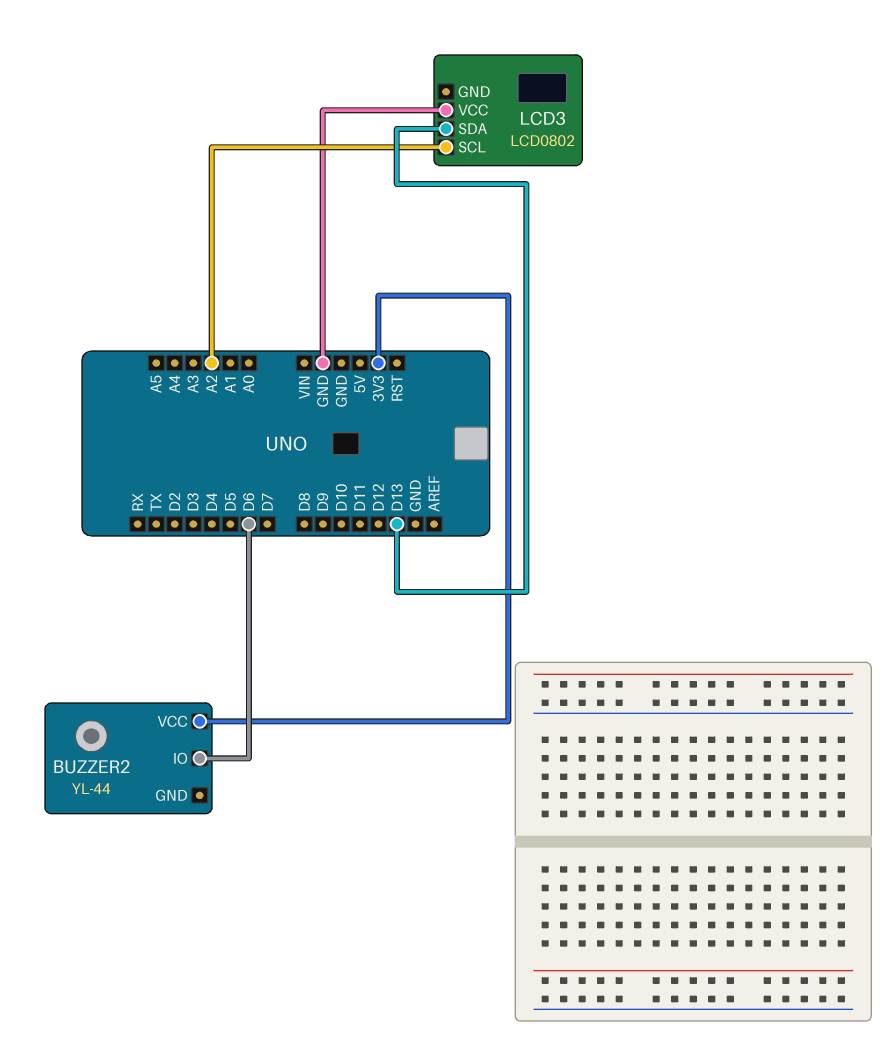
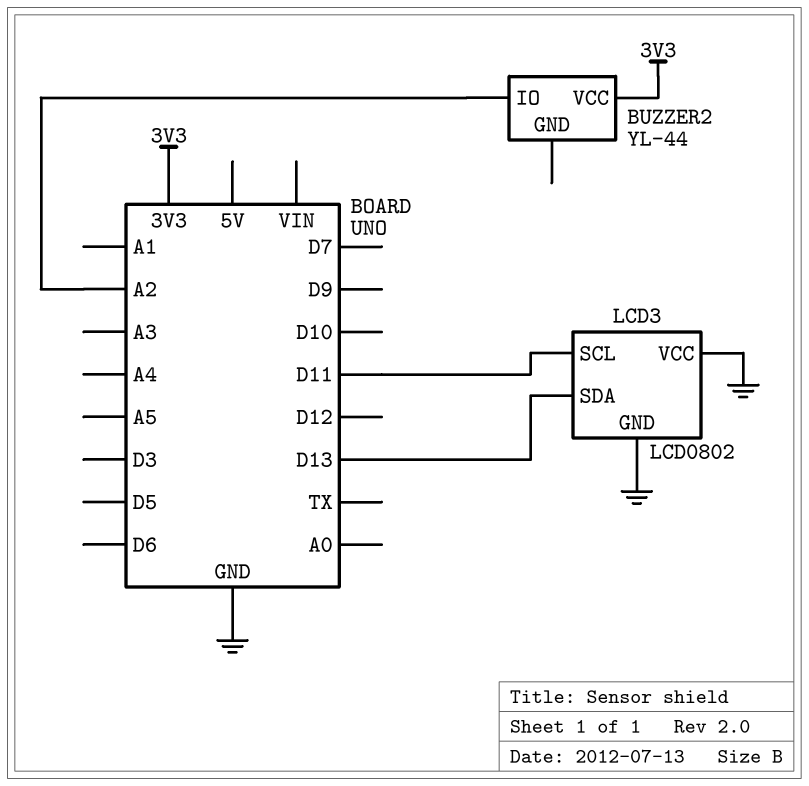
BUZZER2 pin IO: D6 -> A2
LCD3 pin GND: none -> GND
LCD3 pin SCL: A2 -> D11

